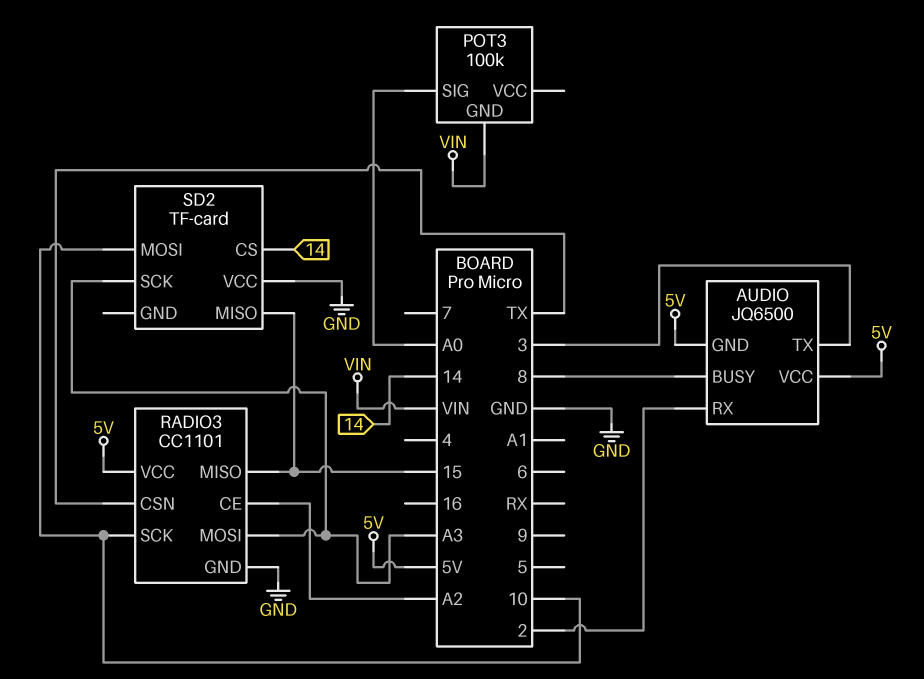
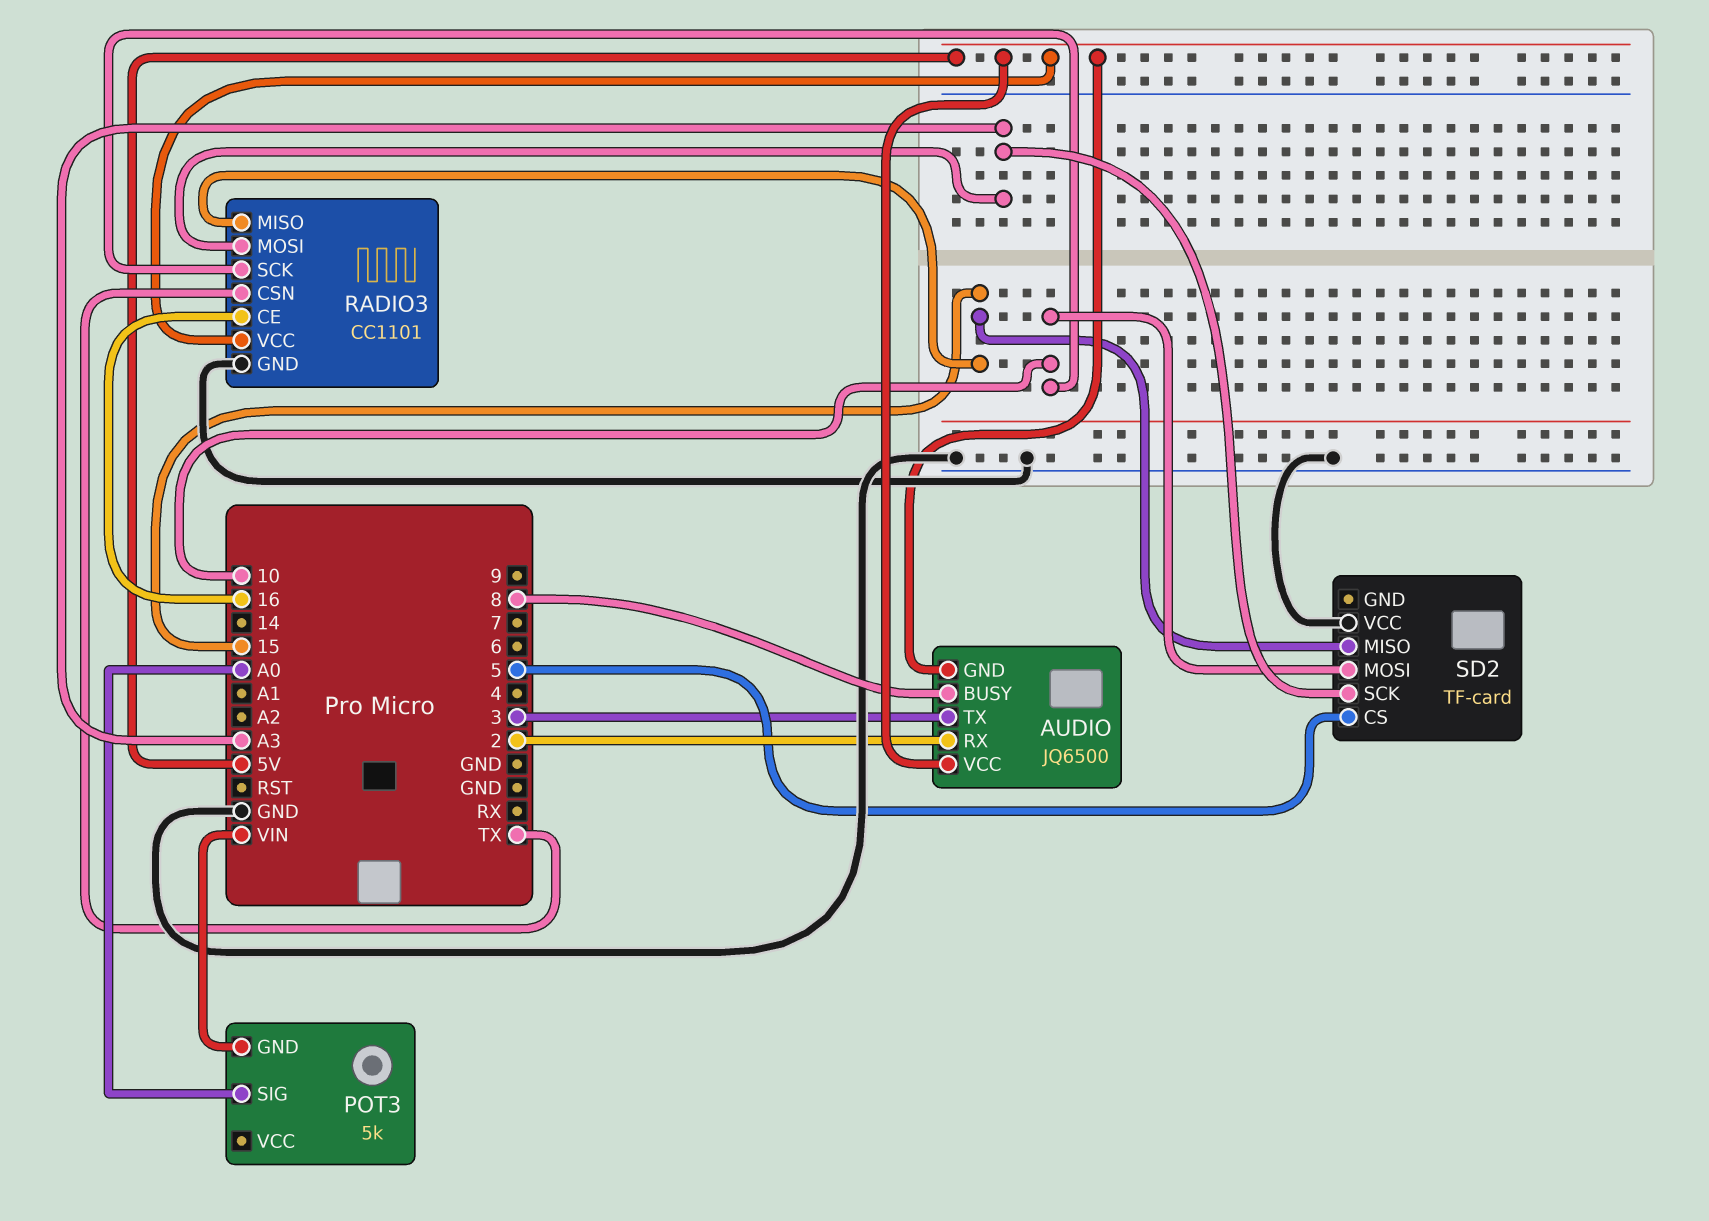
POT3: 100k -> 5k
RADIO3 pin CE: A2 -> 16
SD2 pin CS: 14 -> 5

